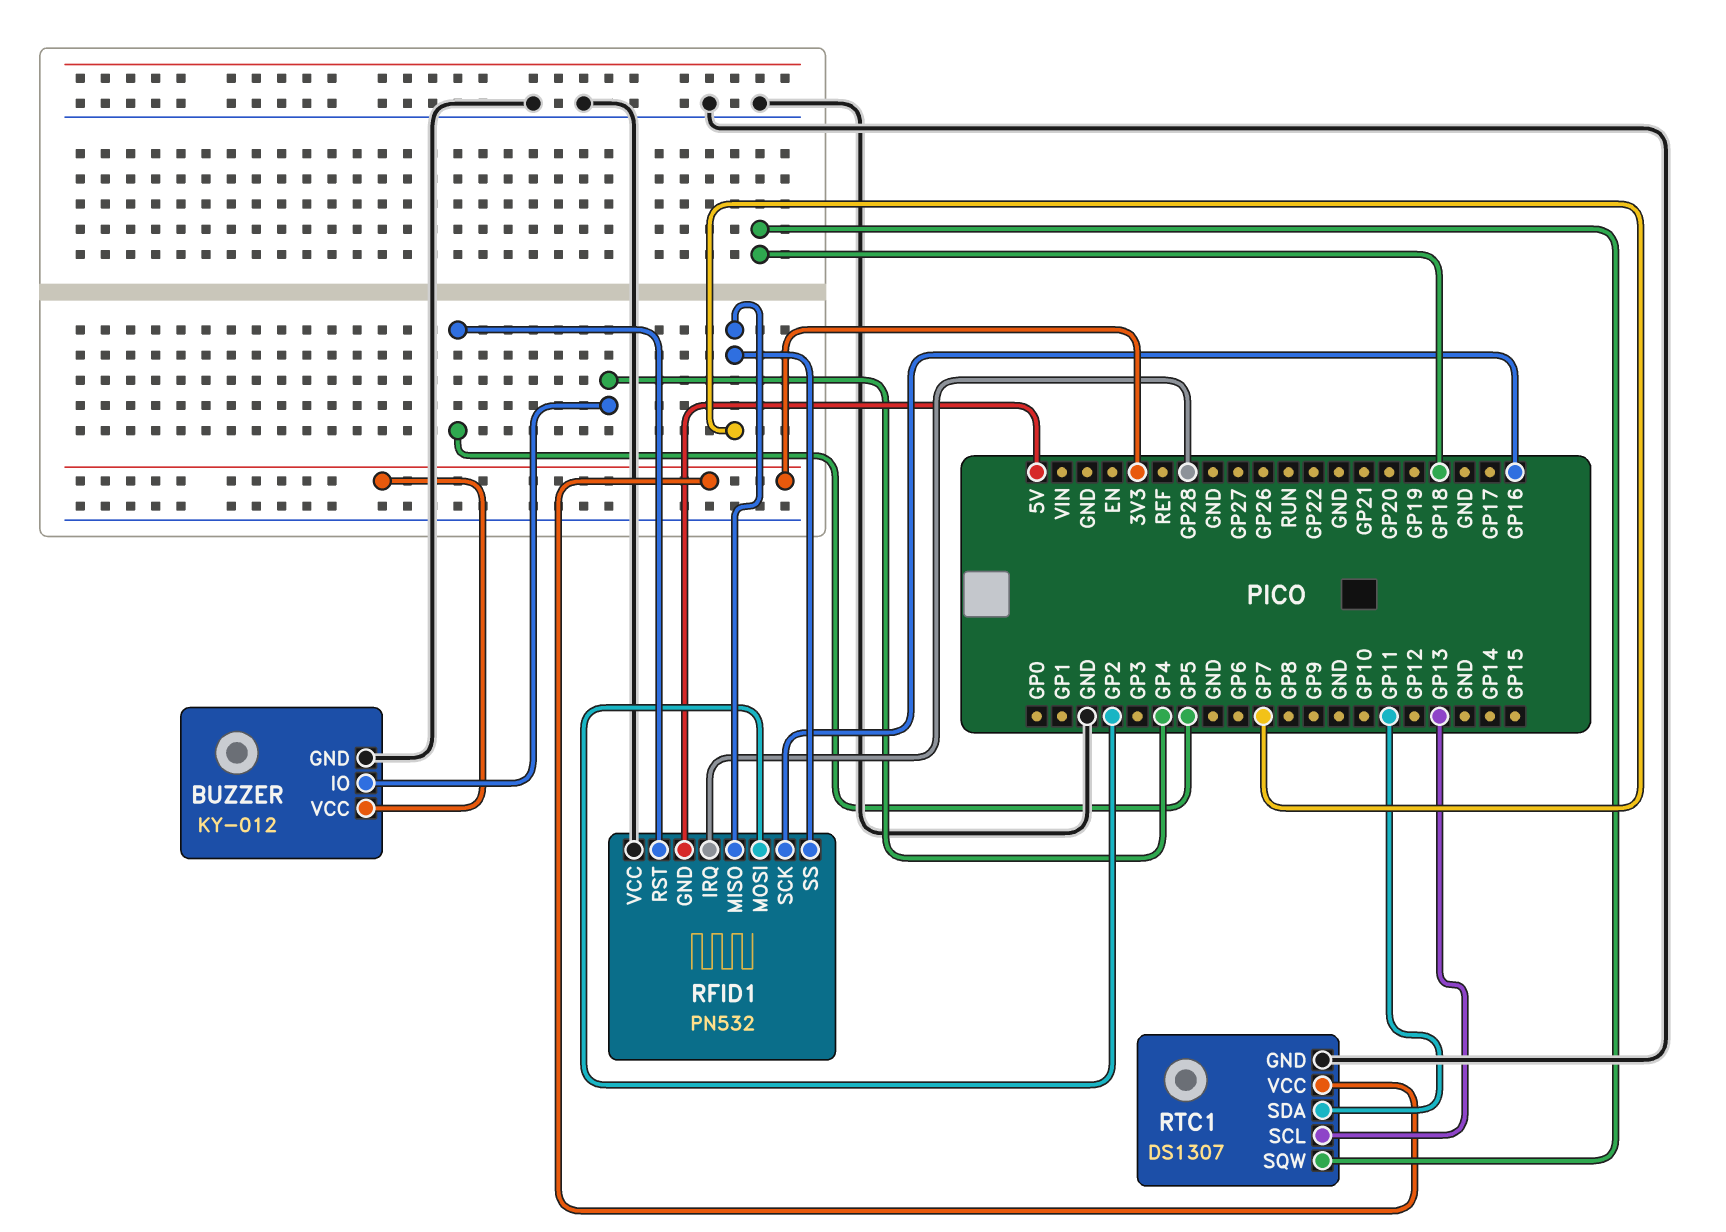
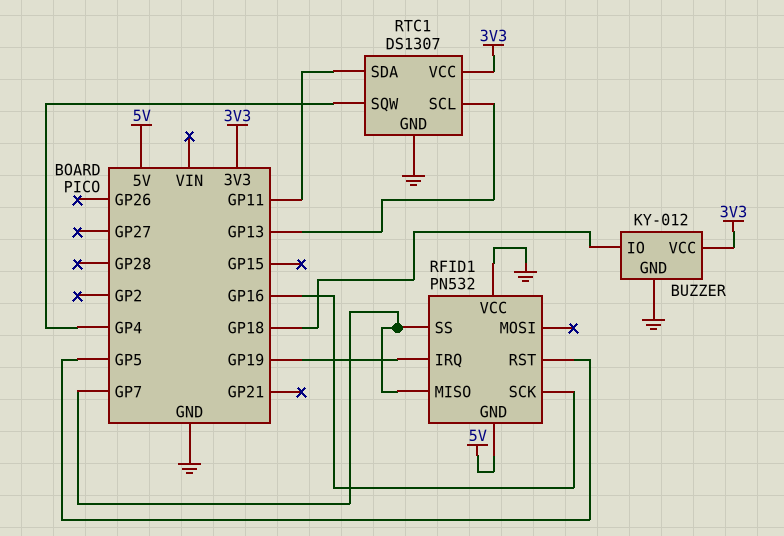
BUZZER pin IO: GP4 -> GP18
RFID1 pin IRQ: GP28 -> GP19
RFID1 pin MOSI: GP2 -> none
RTC1 pin SQW: GP18 -> GP4

